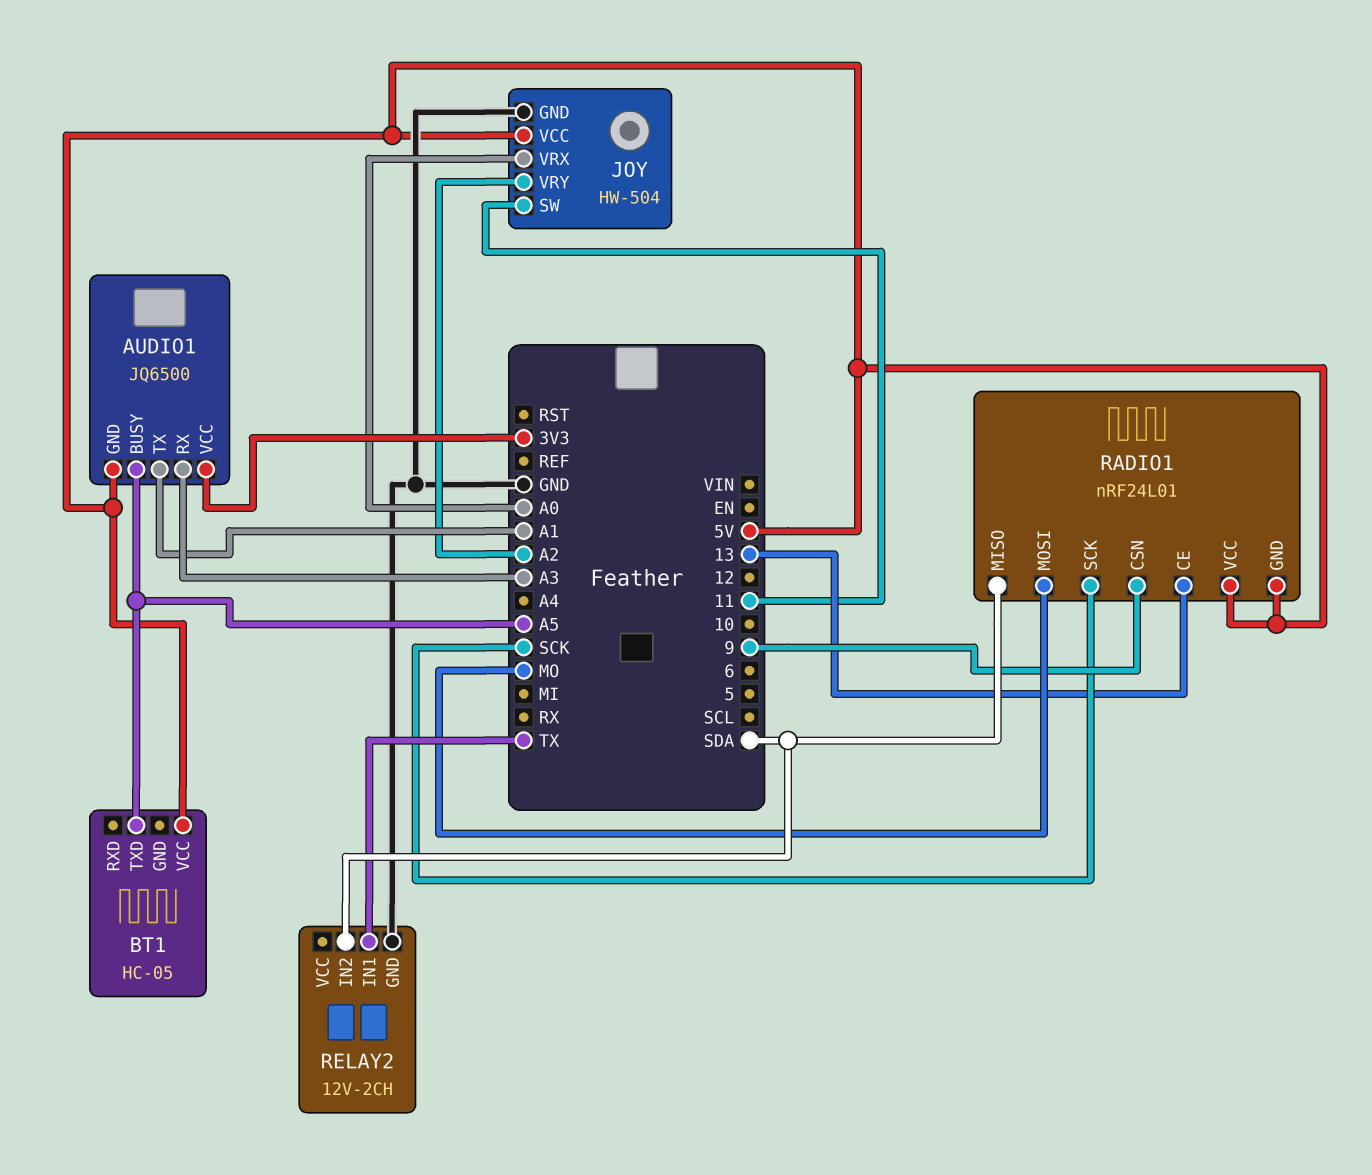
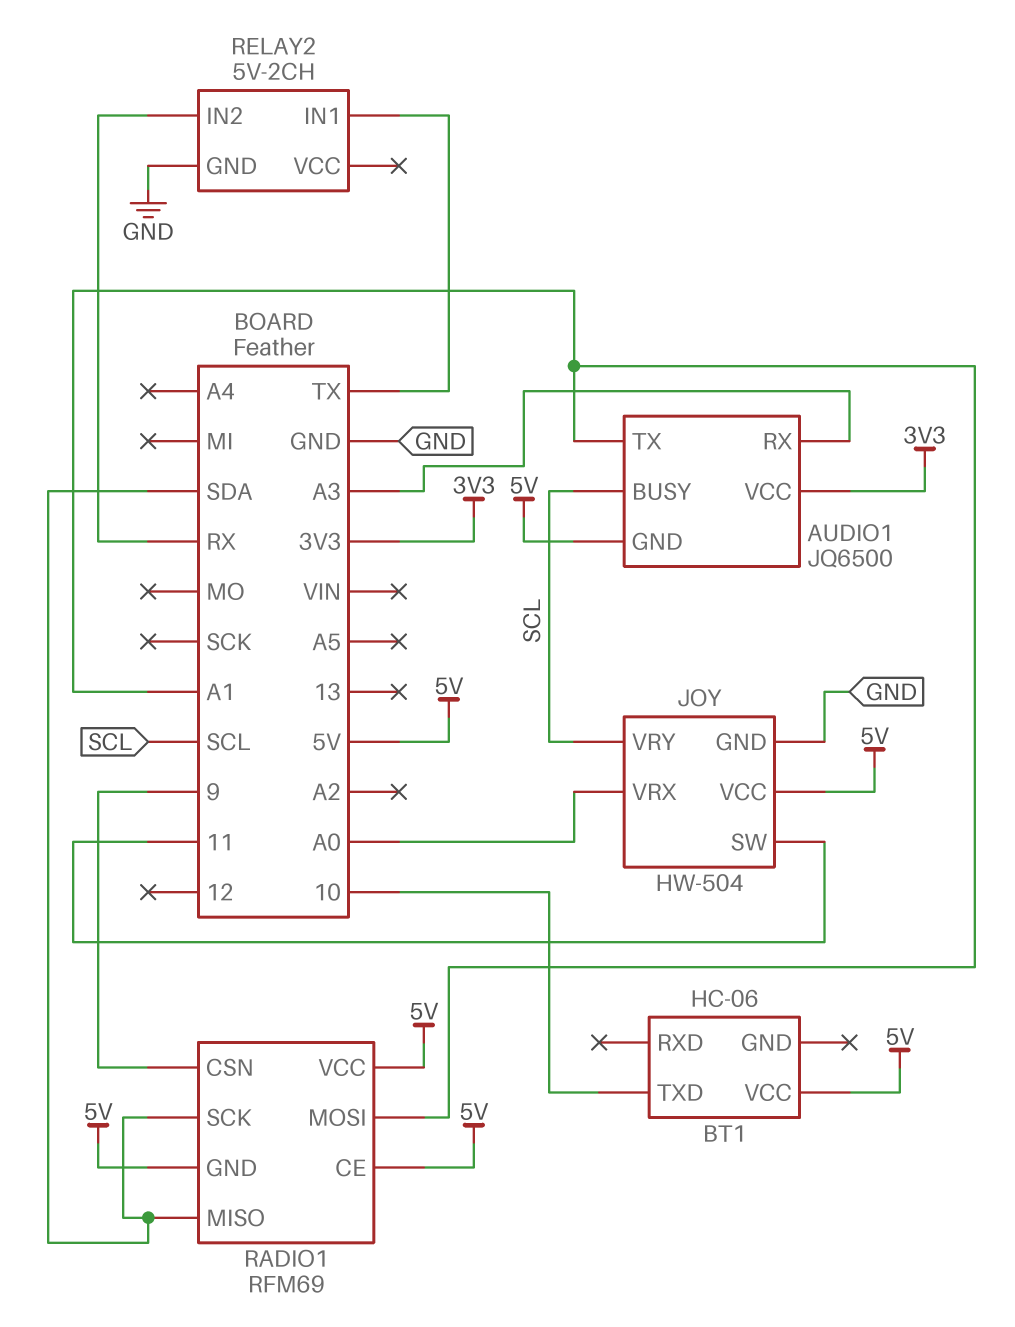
AUDIO1 pin BUSY: A5 -> SCL
BT1: HC-05 -> HC-06
BT1 pin TXD: A5 -> 10
JOY pin VRY: A2 -> SCL
RADIO1: nRF24L01 -> RFM69
RADIO1 pin CE: 13 -> 5V
RADIO1 pin MOSI: MO -> A1
RADIO1 pin SCK: SCK -> SDA
RELAY2: 12V-2CH -> 5V-2CH
RELAY2 pin IN2: SDA -> RX

